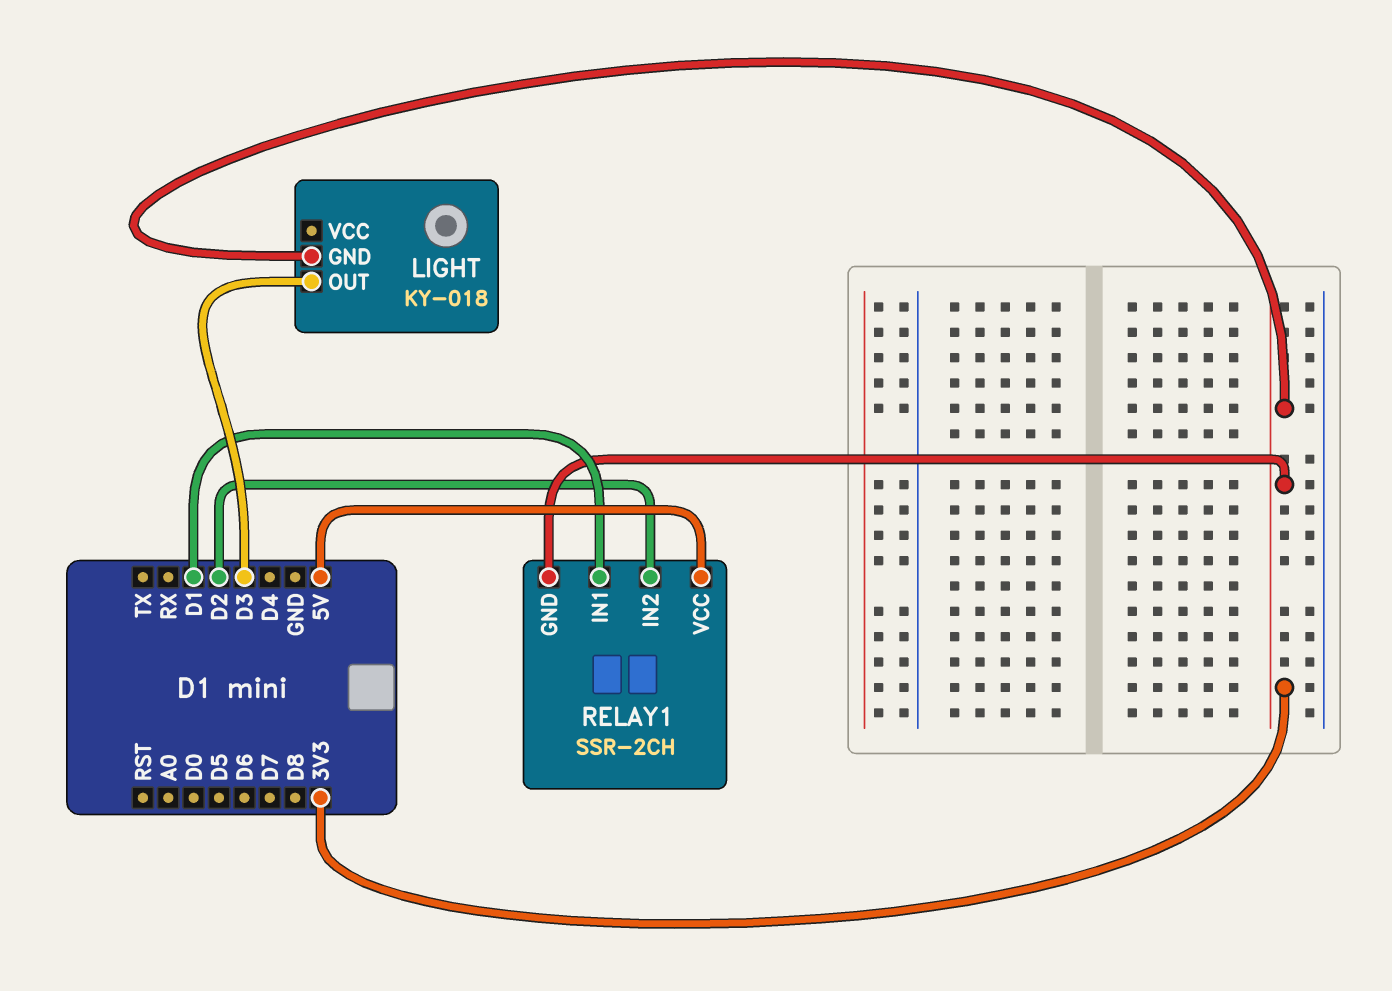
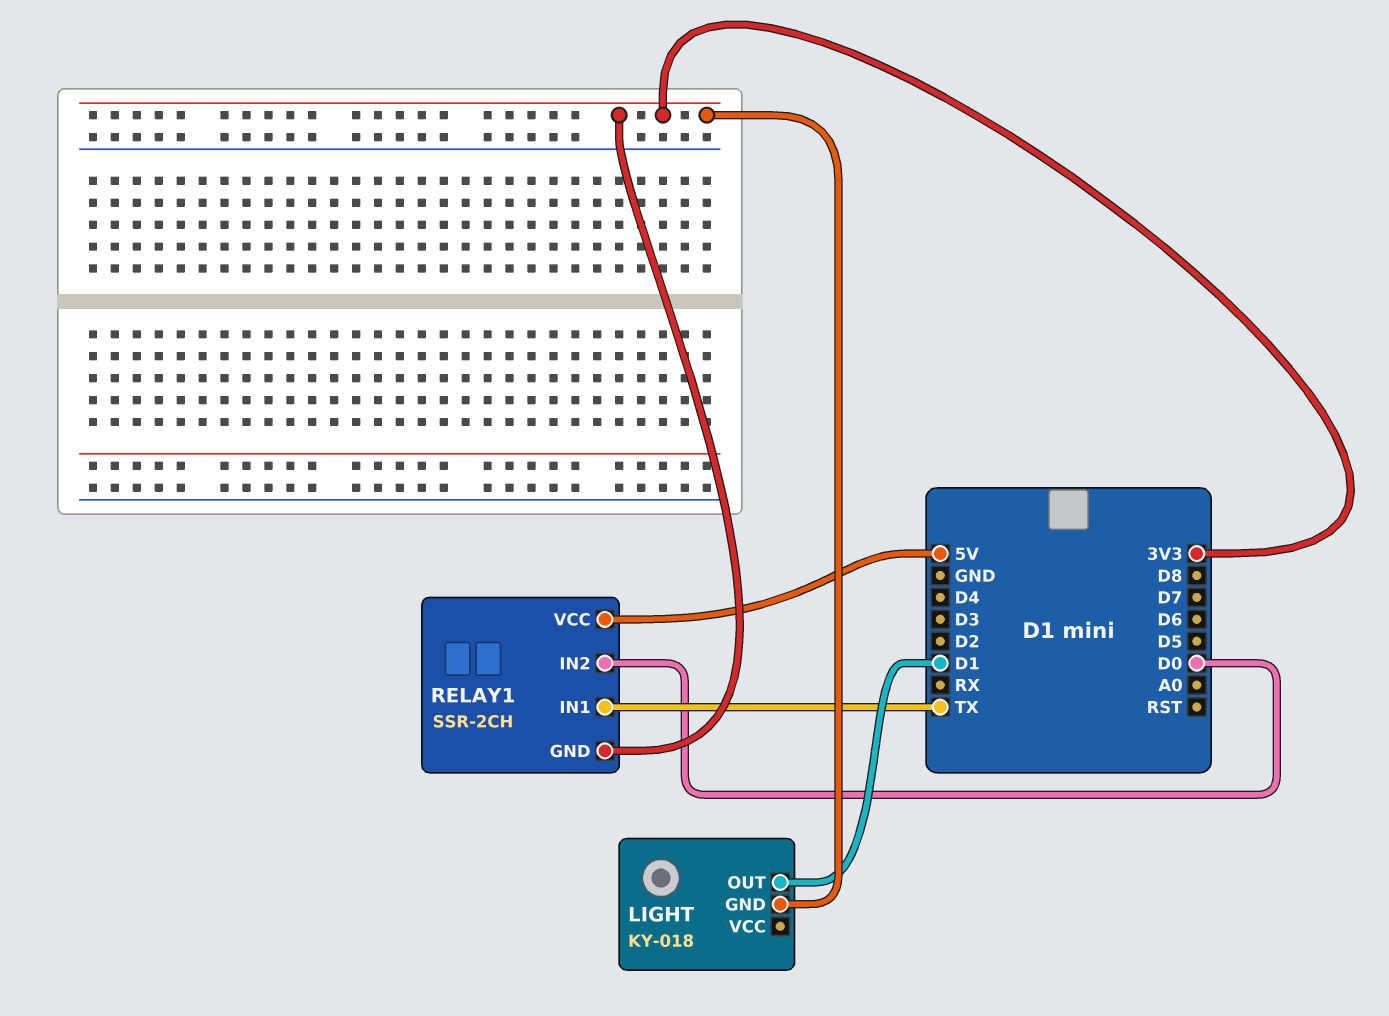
LIGHT pin OUT: D3 -> D1
RELAY1 pin IN1: D1 -> TX
RELAY1 pin IN2: D2 -> D0

